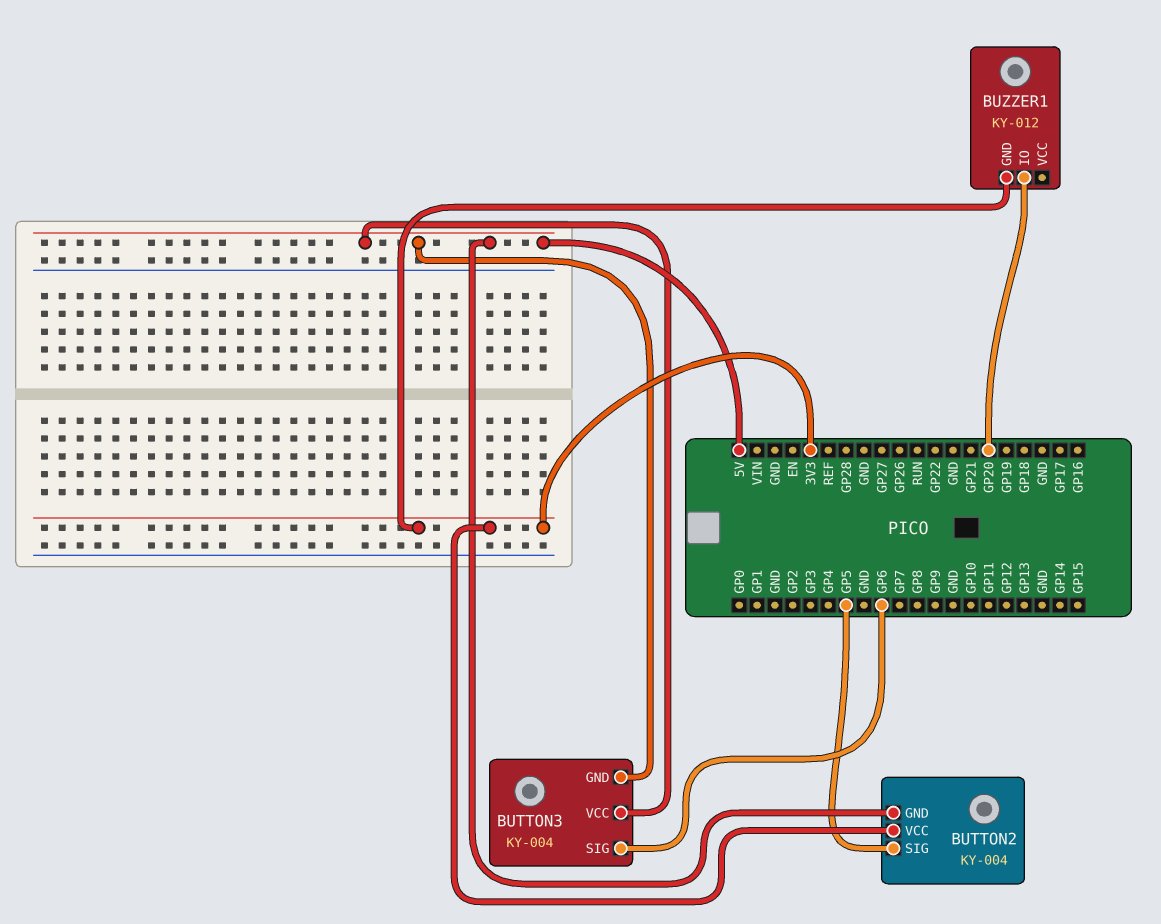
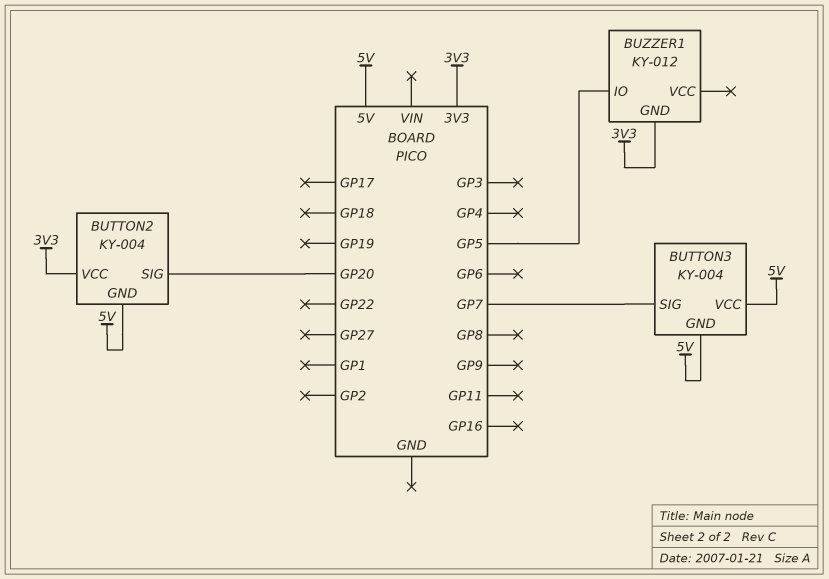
BUTTON2 pin SIG: GP5 -> GP20
BUTTON3 pin SIG: GP6 -> GP7
BUZZER1 pin IO: GP20 -> GP5

